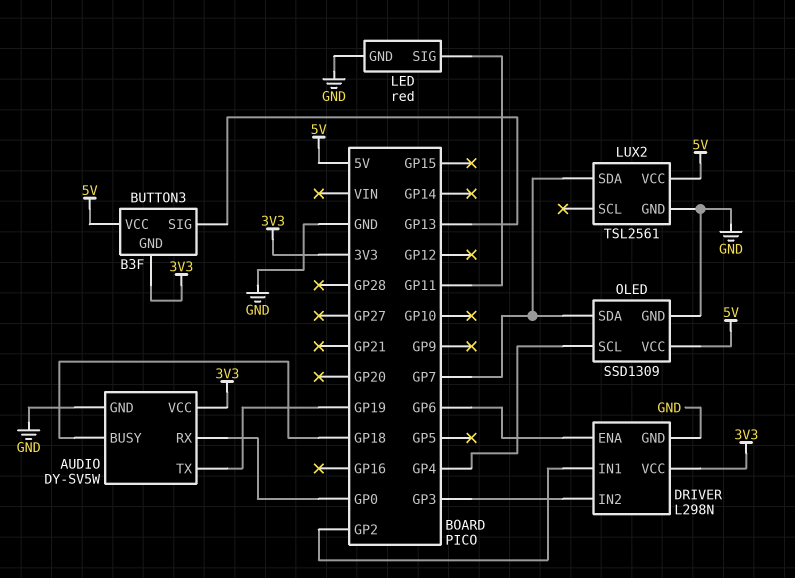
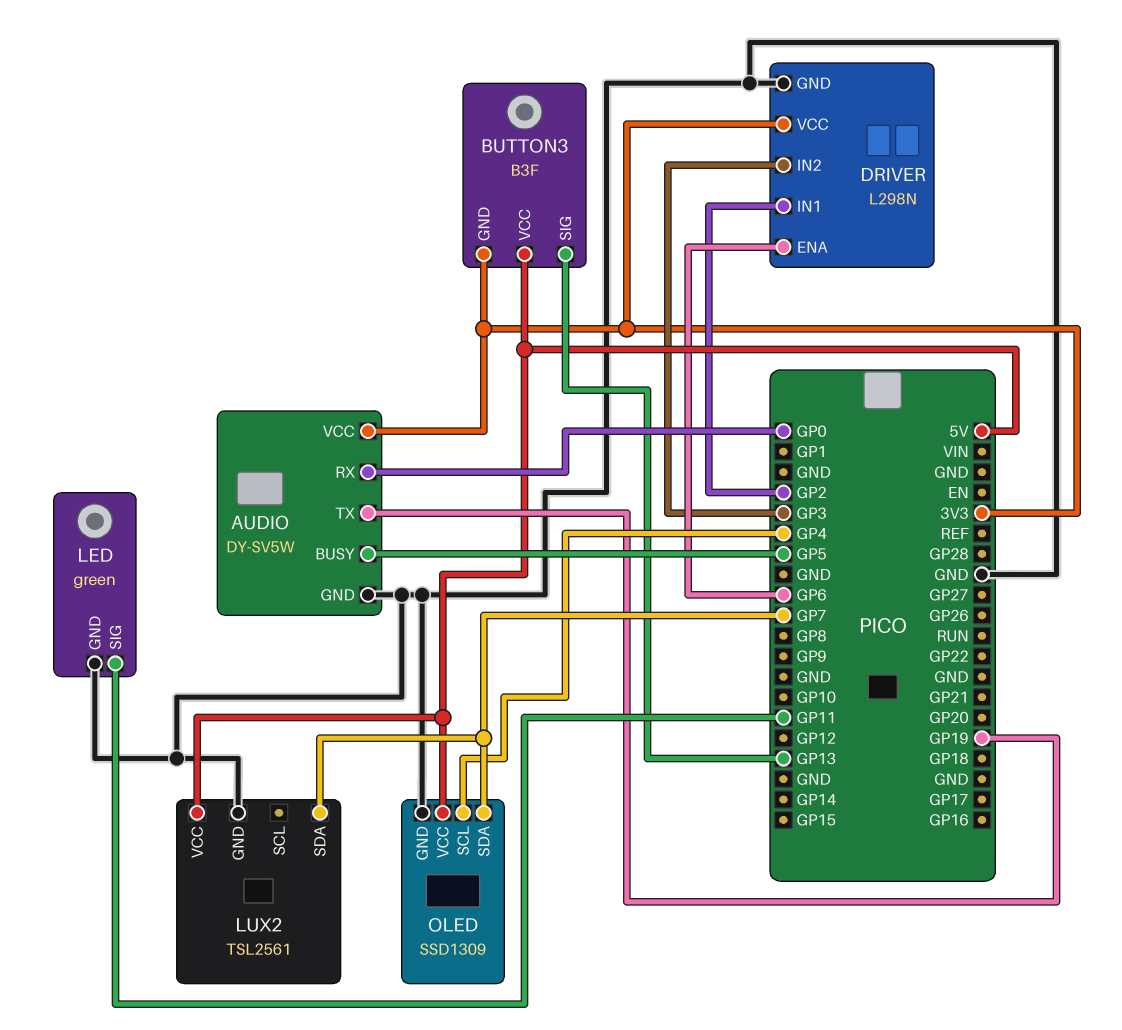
AUDIO pin BUSY: GP18 -> GP5
LED: red -> green

